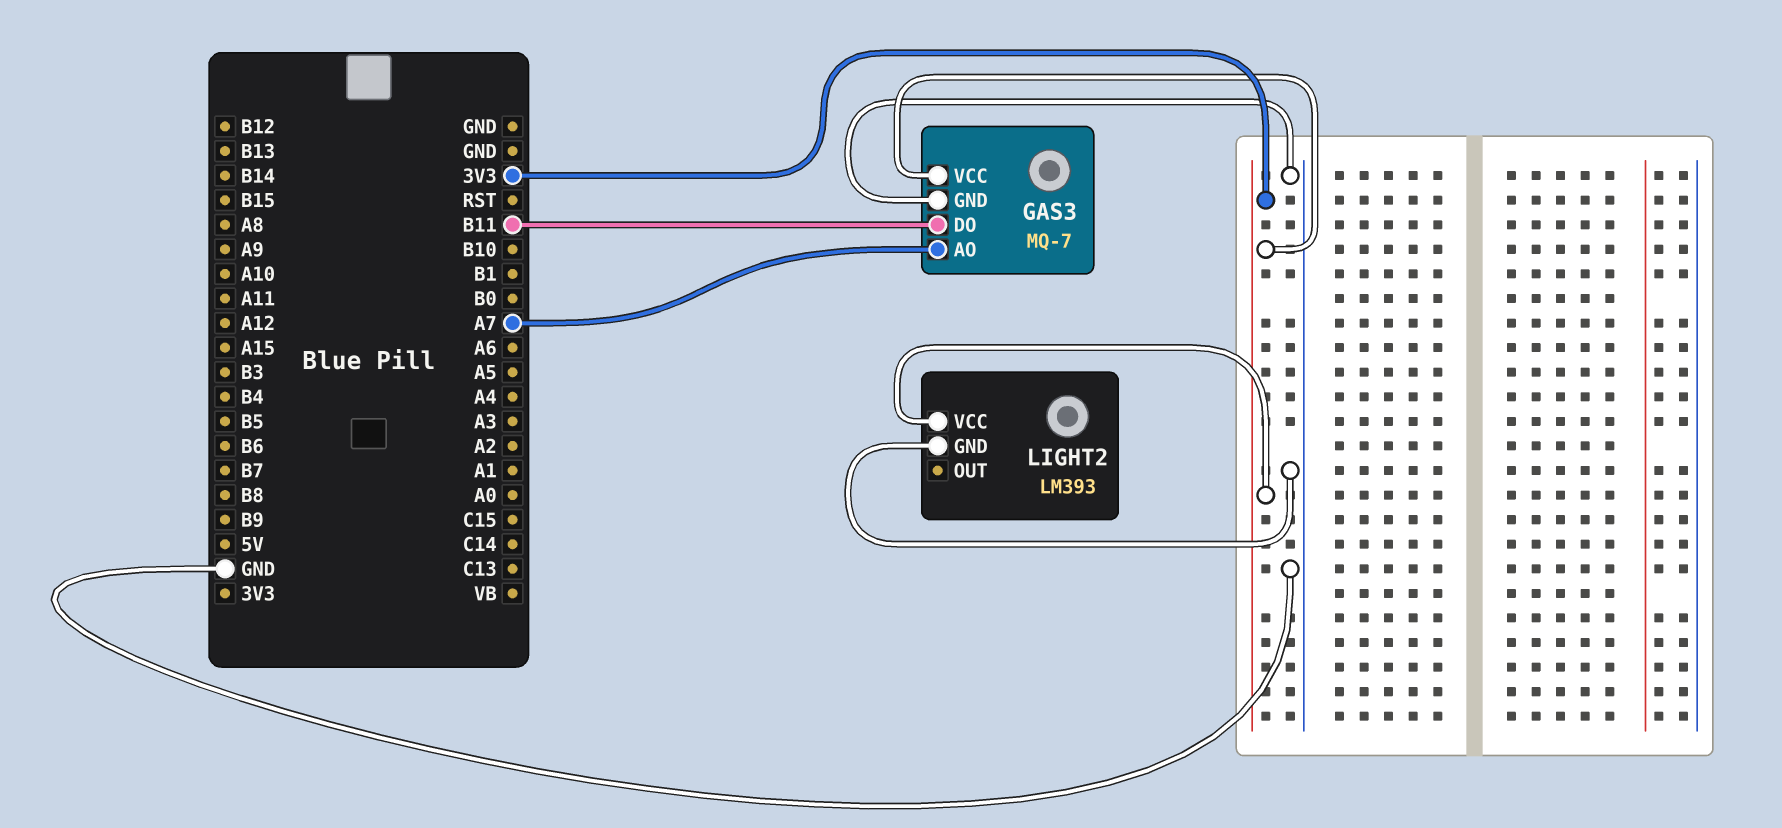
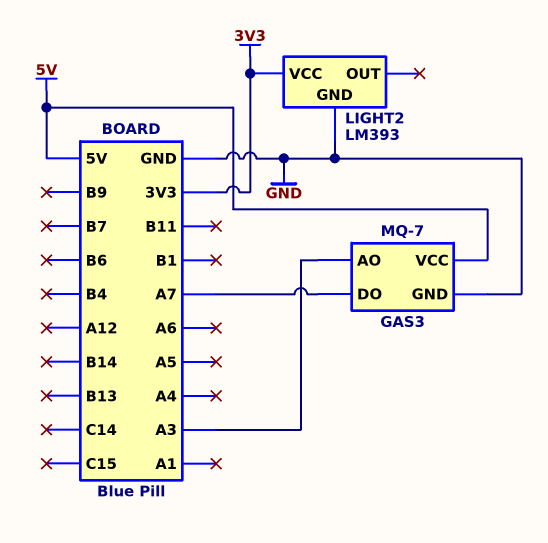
GAS3 pin AO: A7 -> A3
GAS3 pin DO: B11 -> A7
GAS3 pin VCC: 3V3 -> 5V

